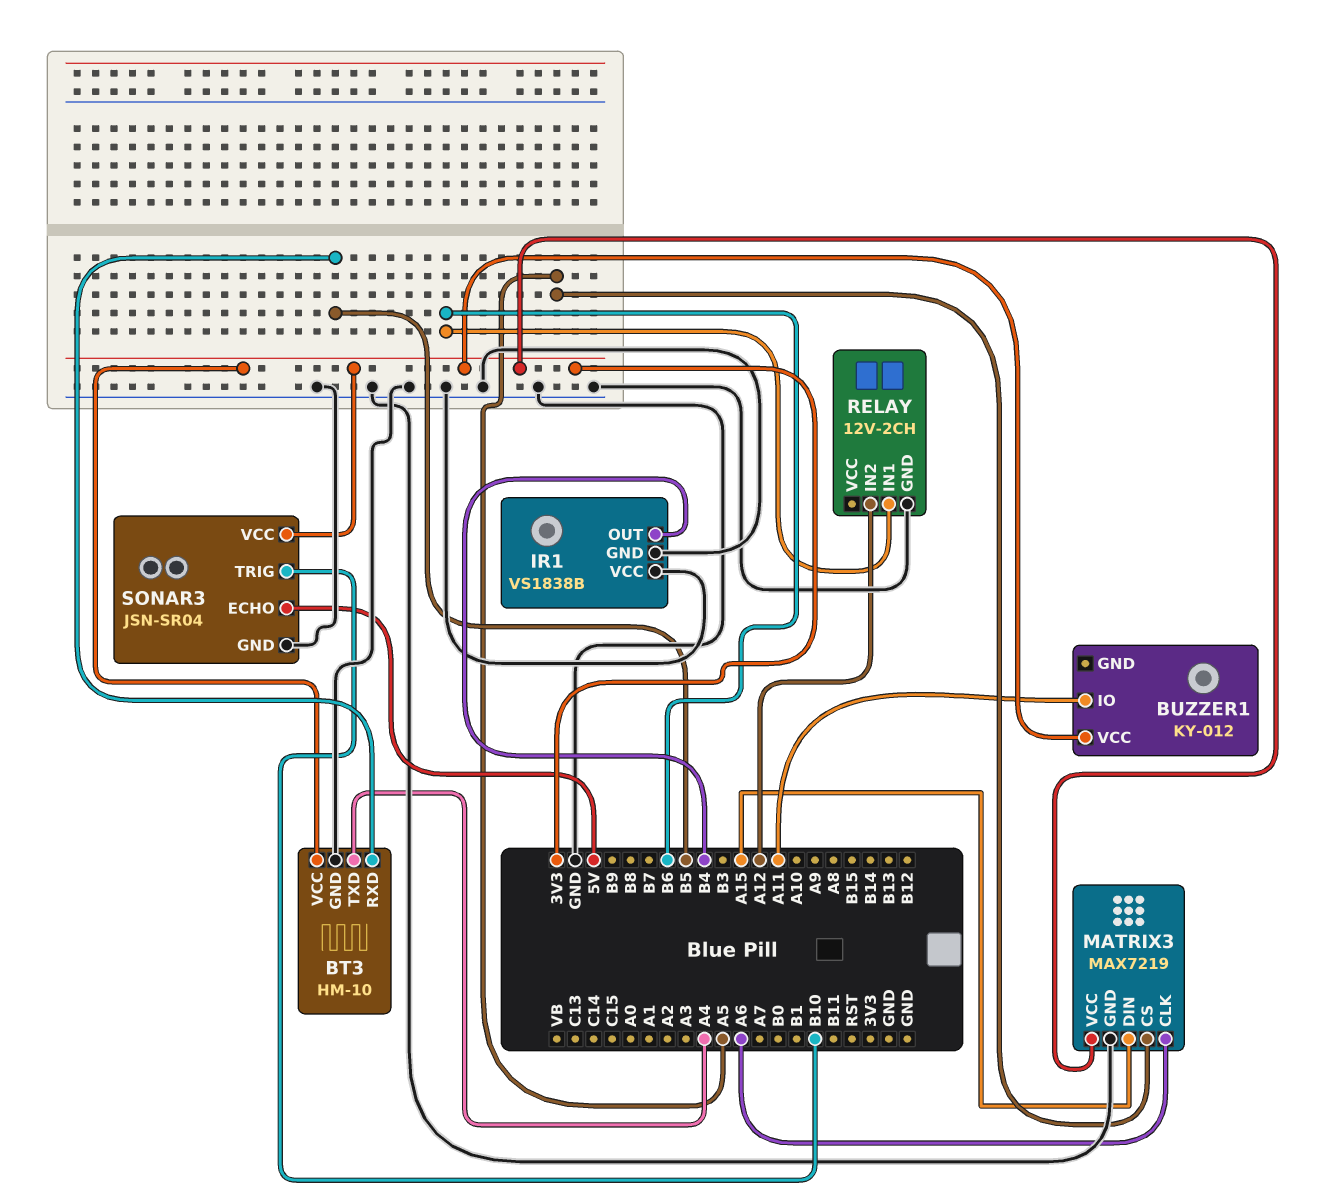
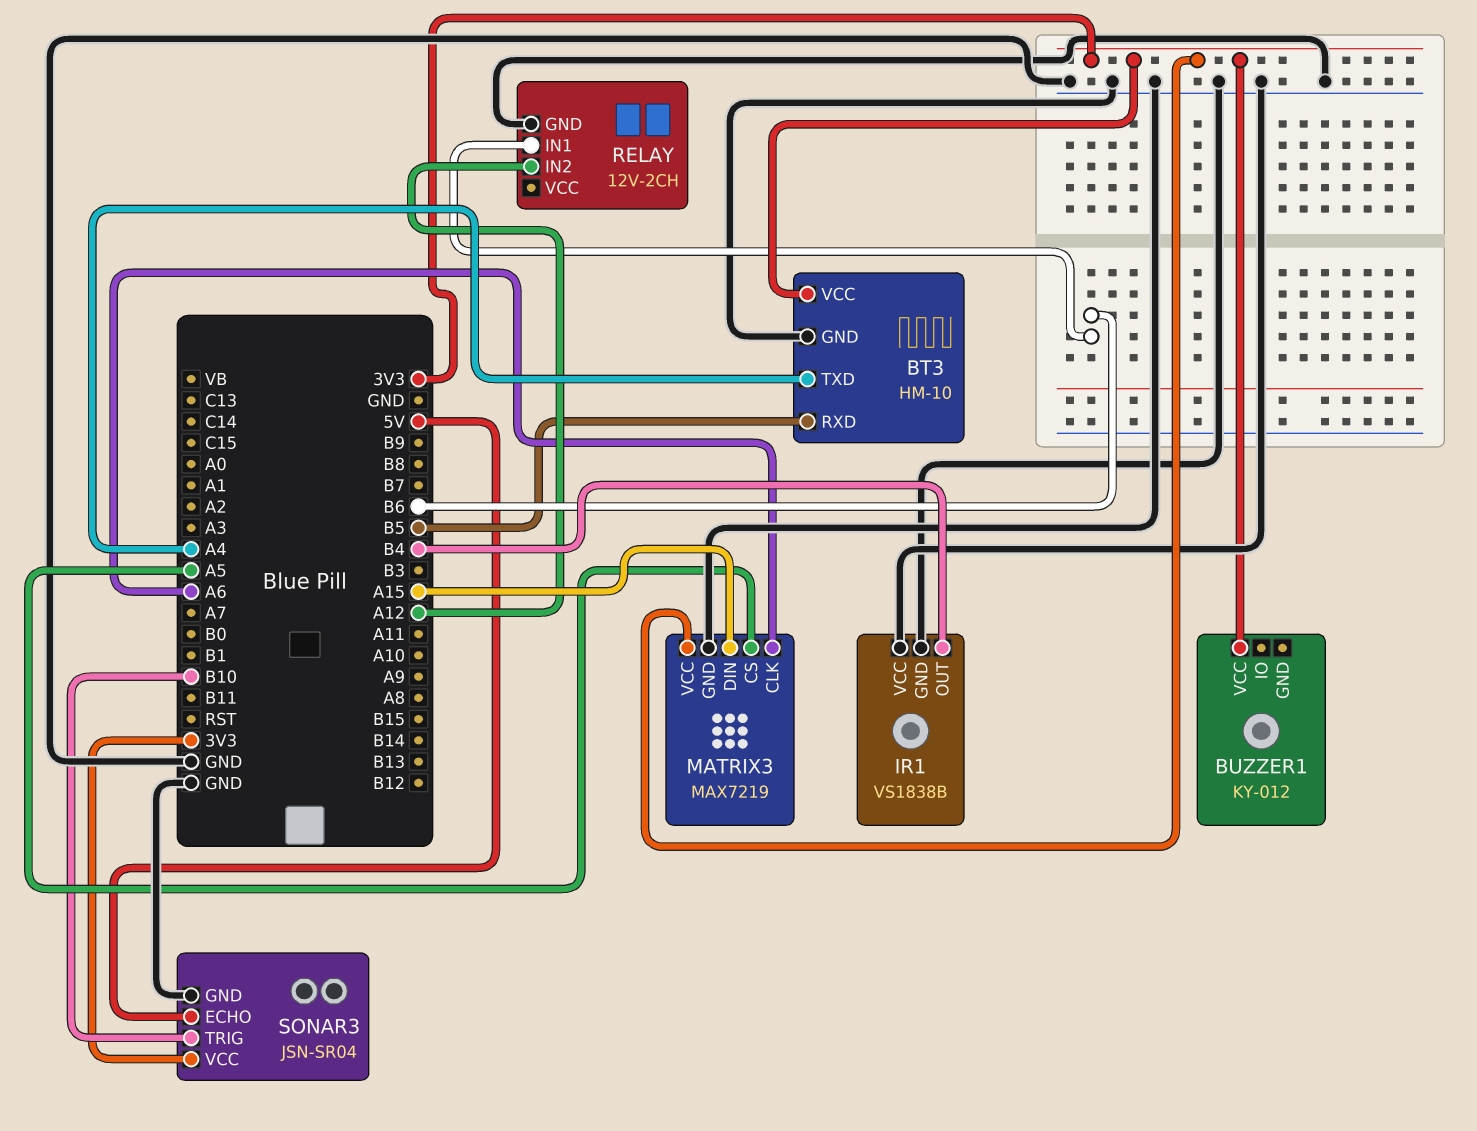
BUZZER1 pin IO: A11 -> none

